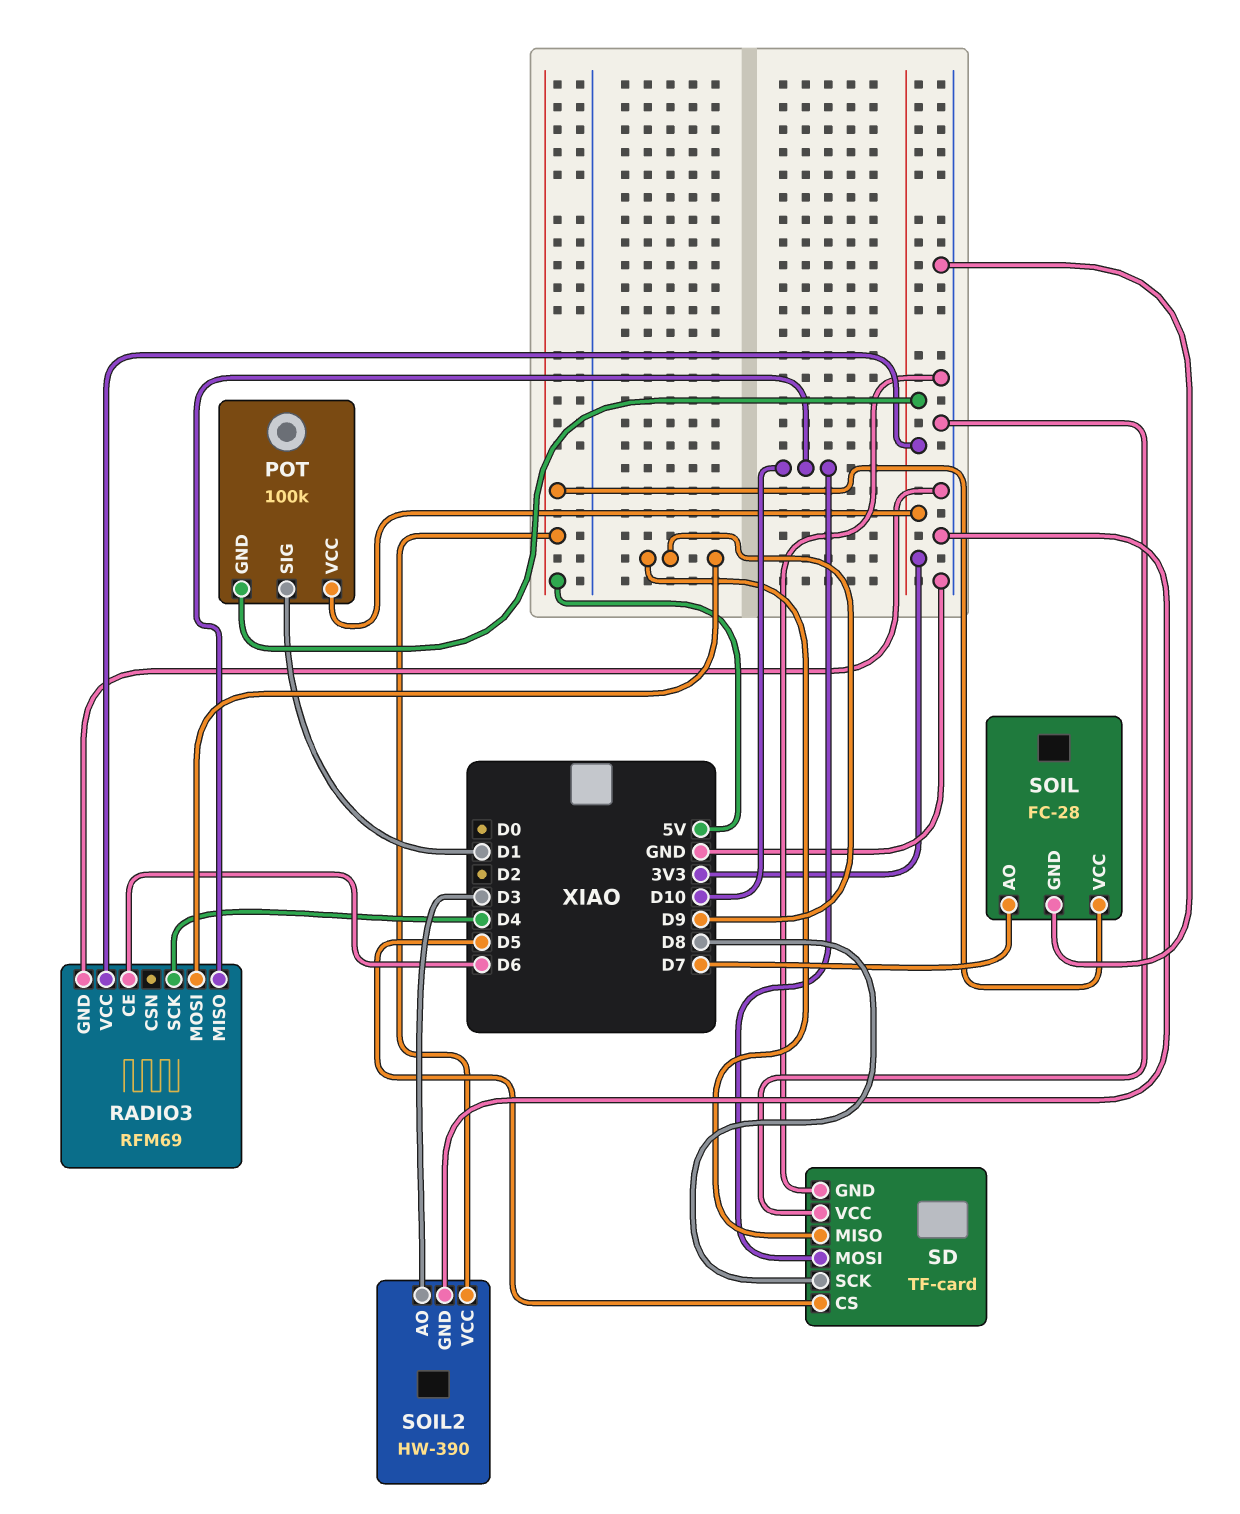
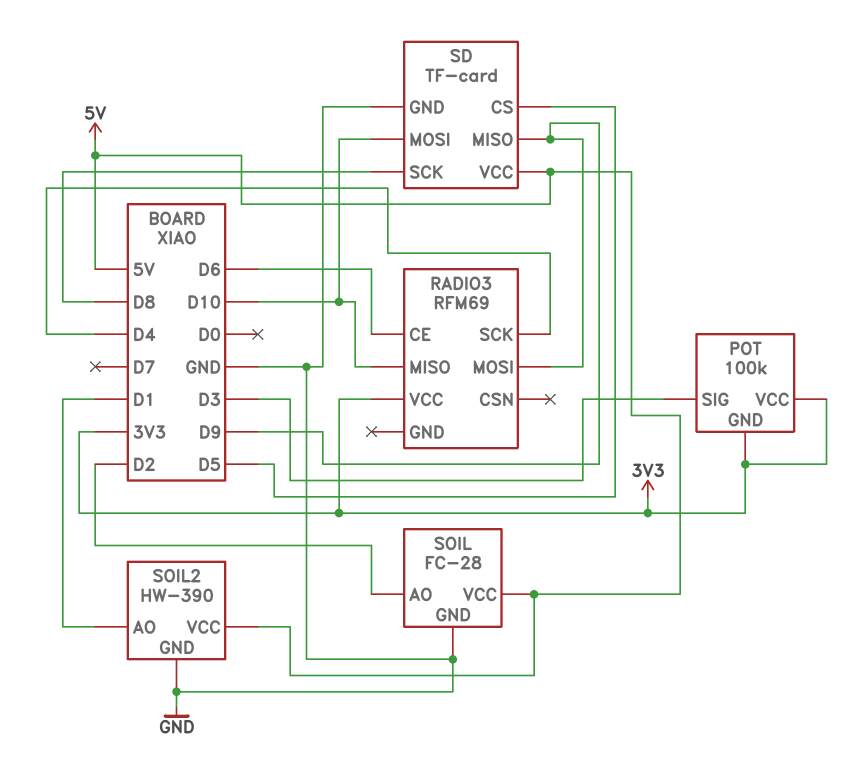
POT pin SIG: D1 -> D3
RADIO3 pin GND: GND -> none
SD pin VCC: GND -> 5V
SOIL pin AO: D7 -> D2
SOIL2 pin AO: D3 -> D1

